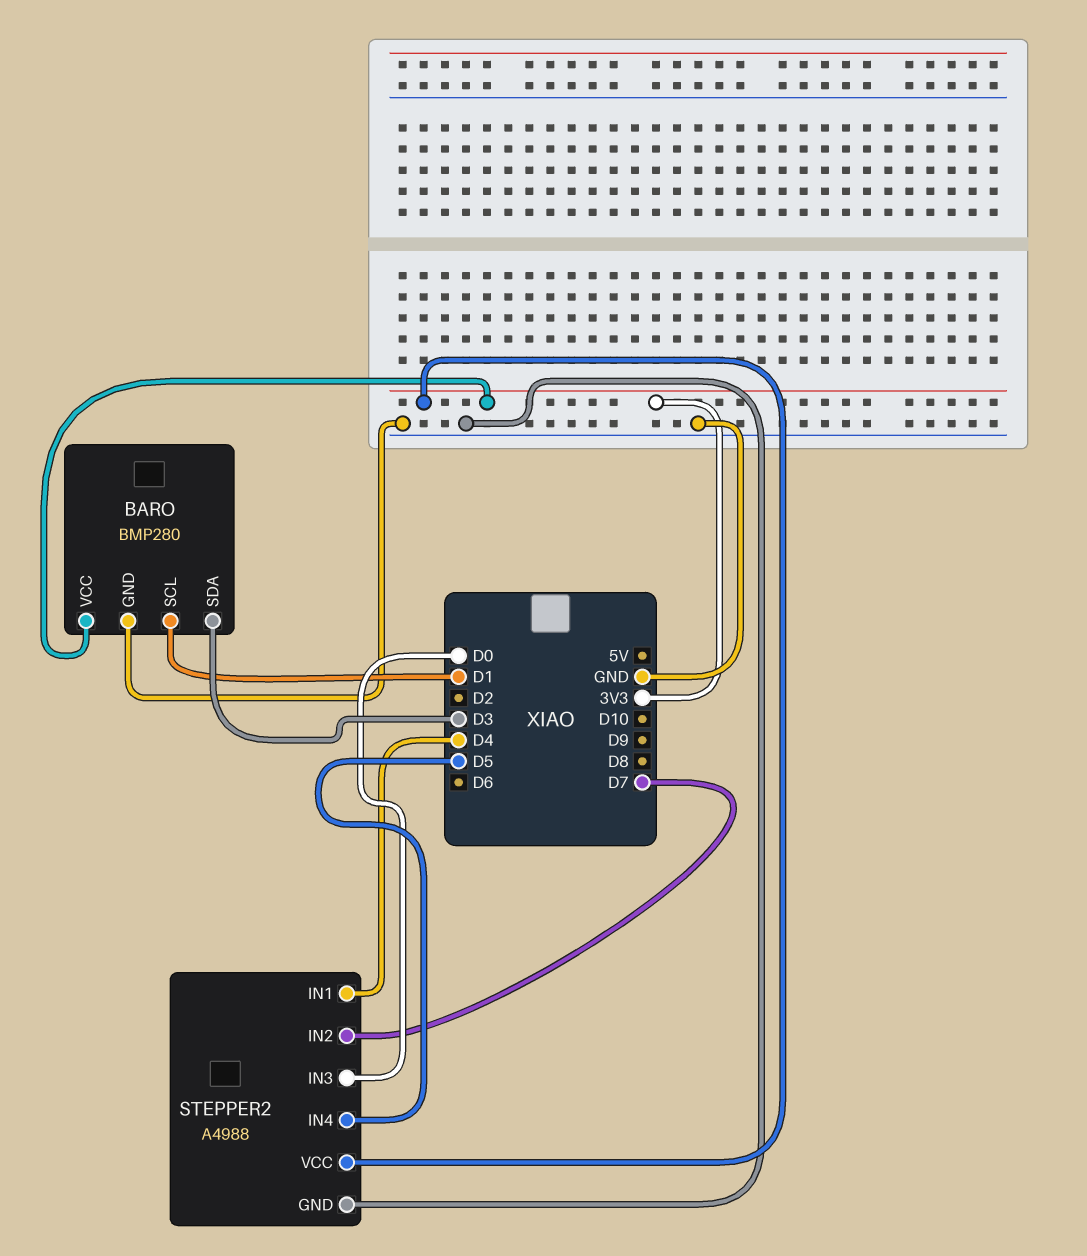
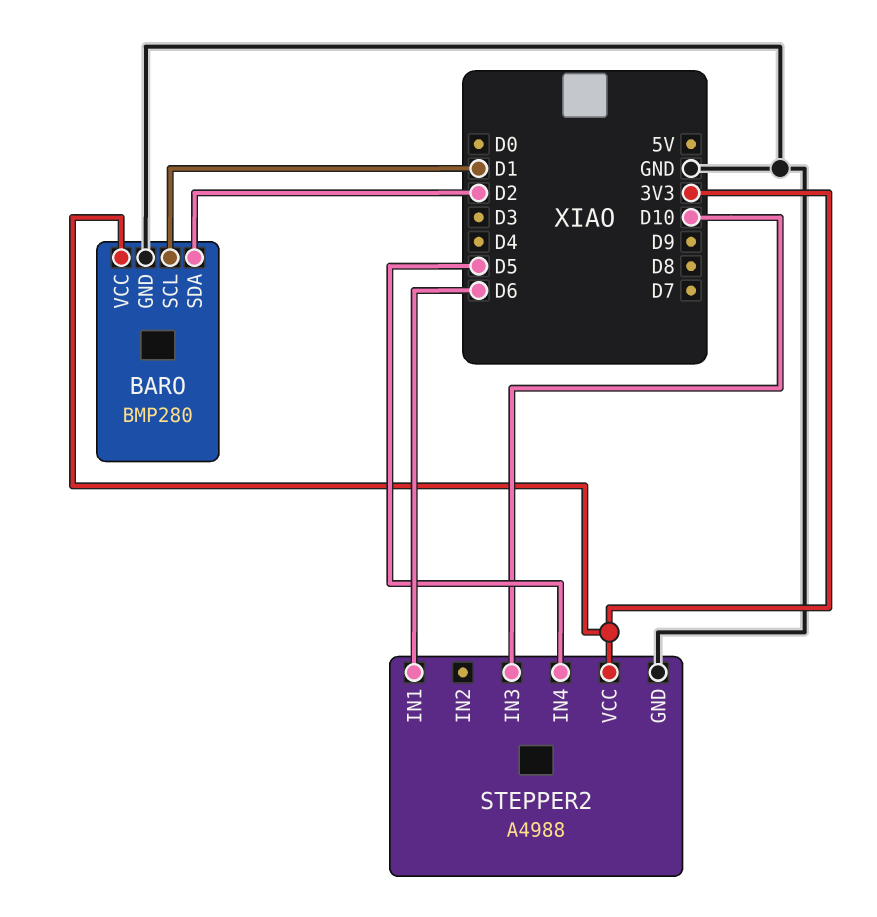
BARO pin SDA: D3 -> D2
STEPPER2 pin IN1: D4 -> D6
STEPPER2 pin IN2: D7 -> none
STEPPER2 pin IN3: D0 -> D10

